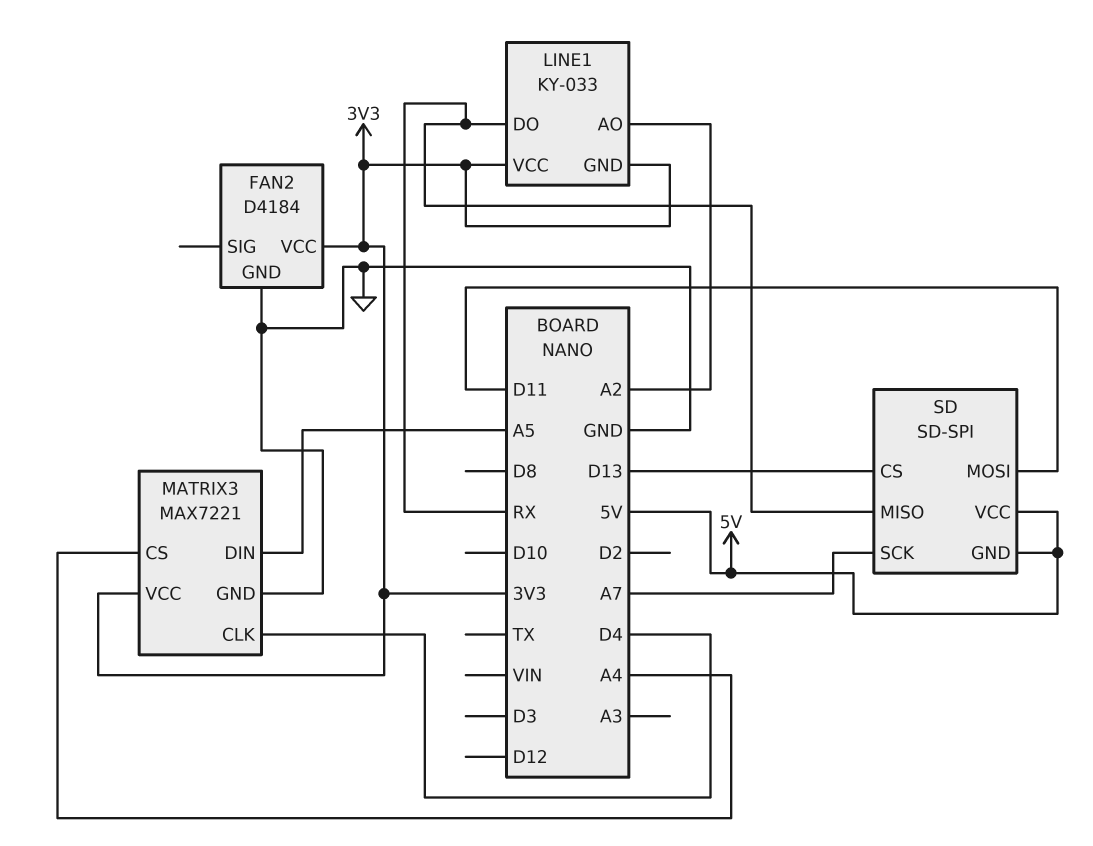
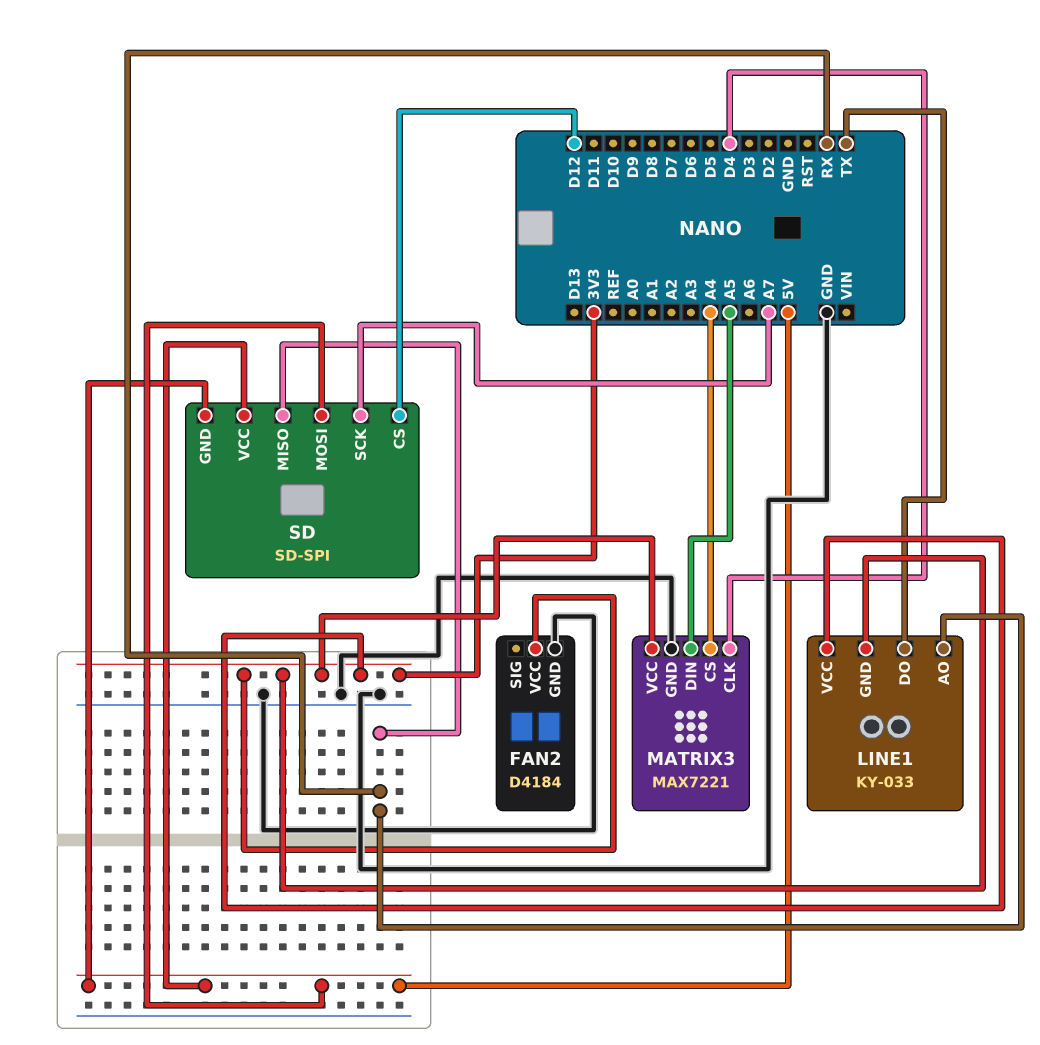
LINE1 pin AO: A2 -> RX
LINE1 pin DO: RX -> TX
SD pin CS: D13 -> D12
SD pin MOSI: D11 -> 5V

